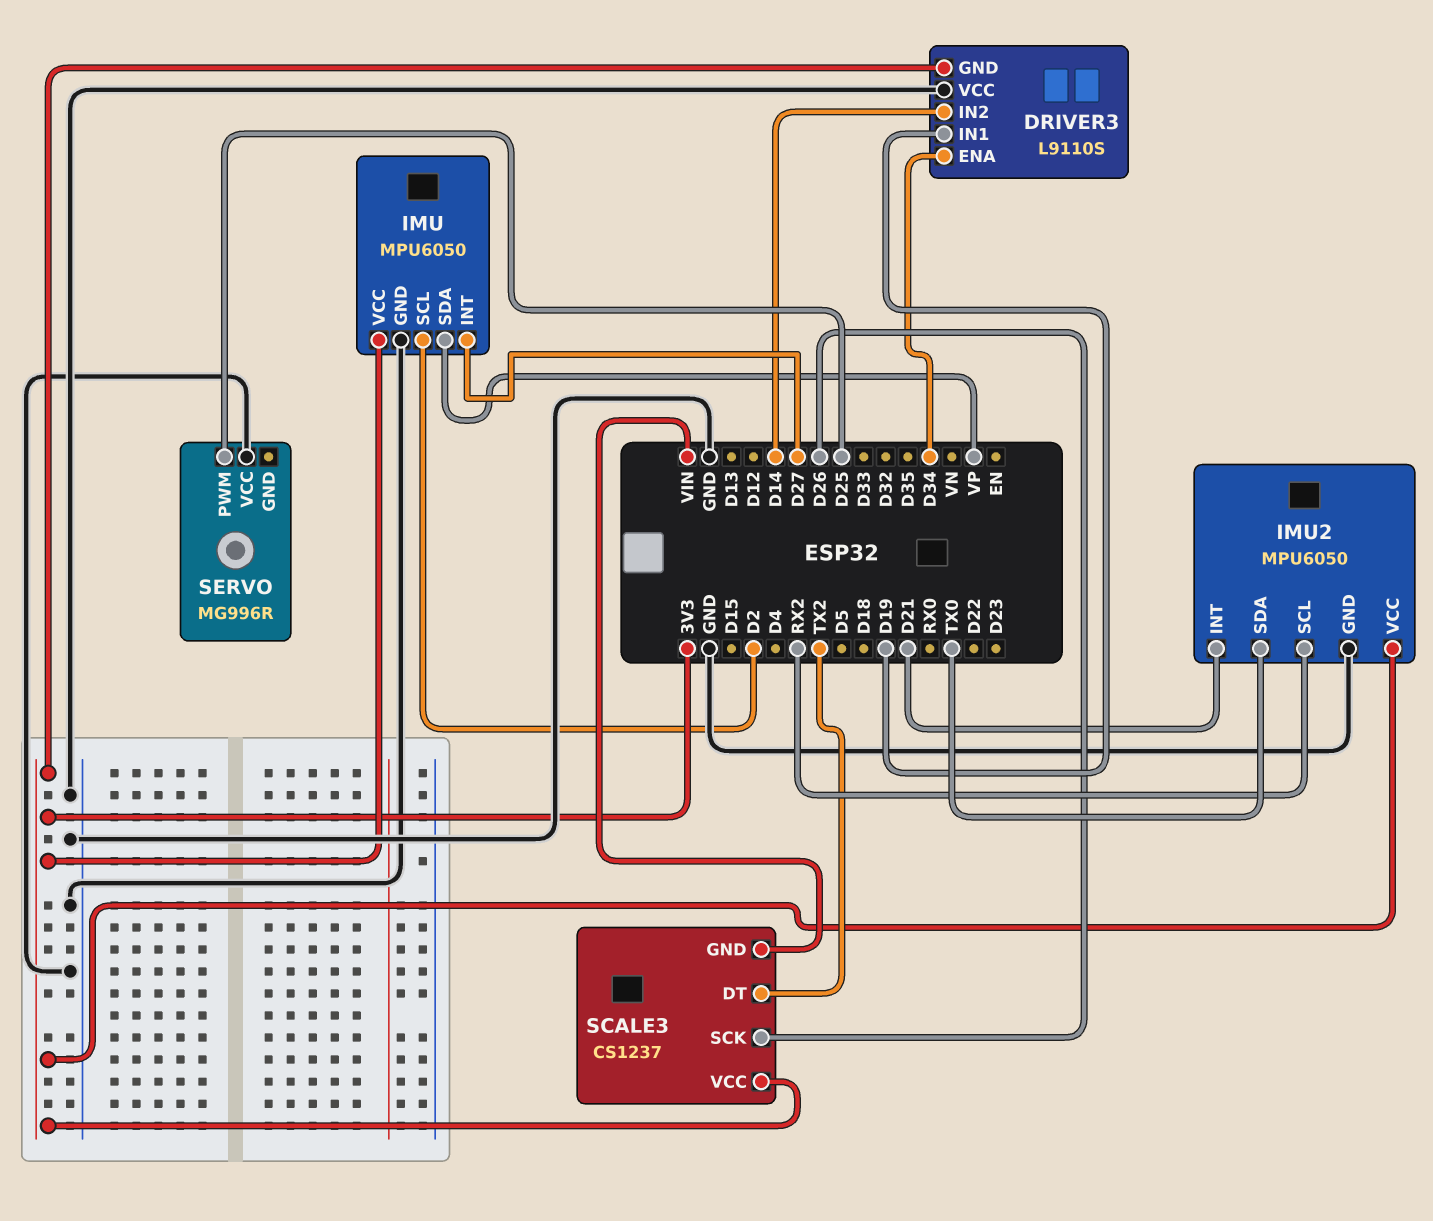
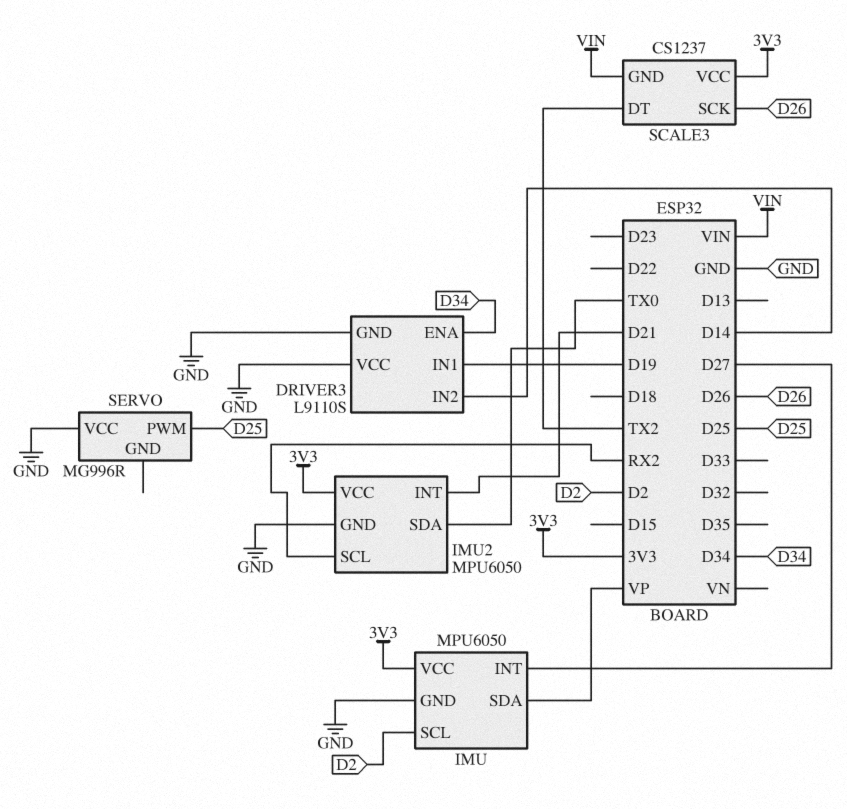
DRIVER3 pin GND: 3V3 -> GND

